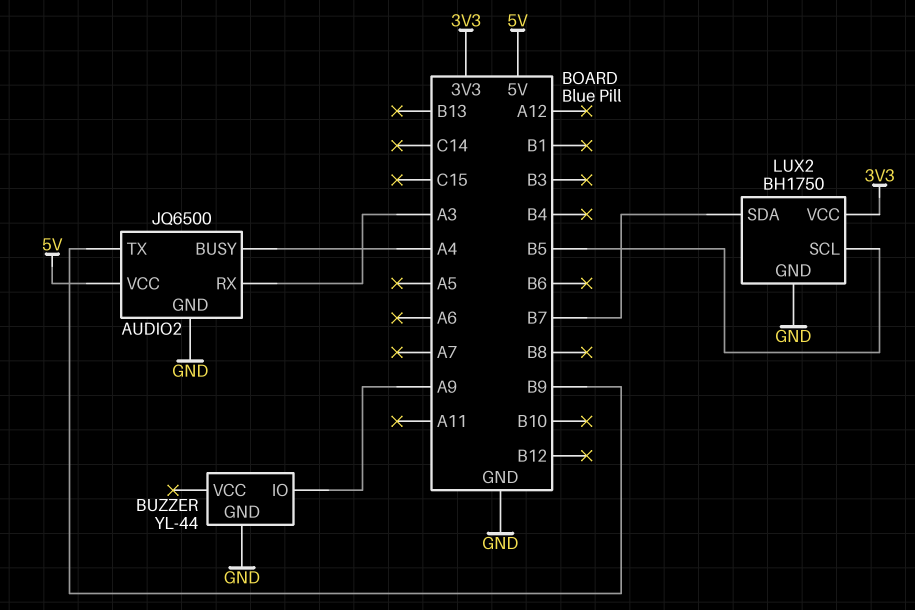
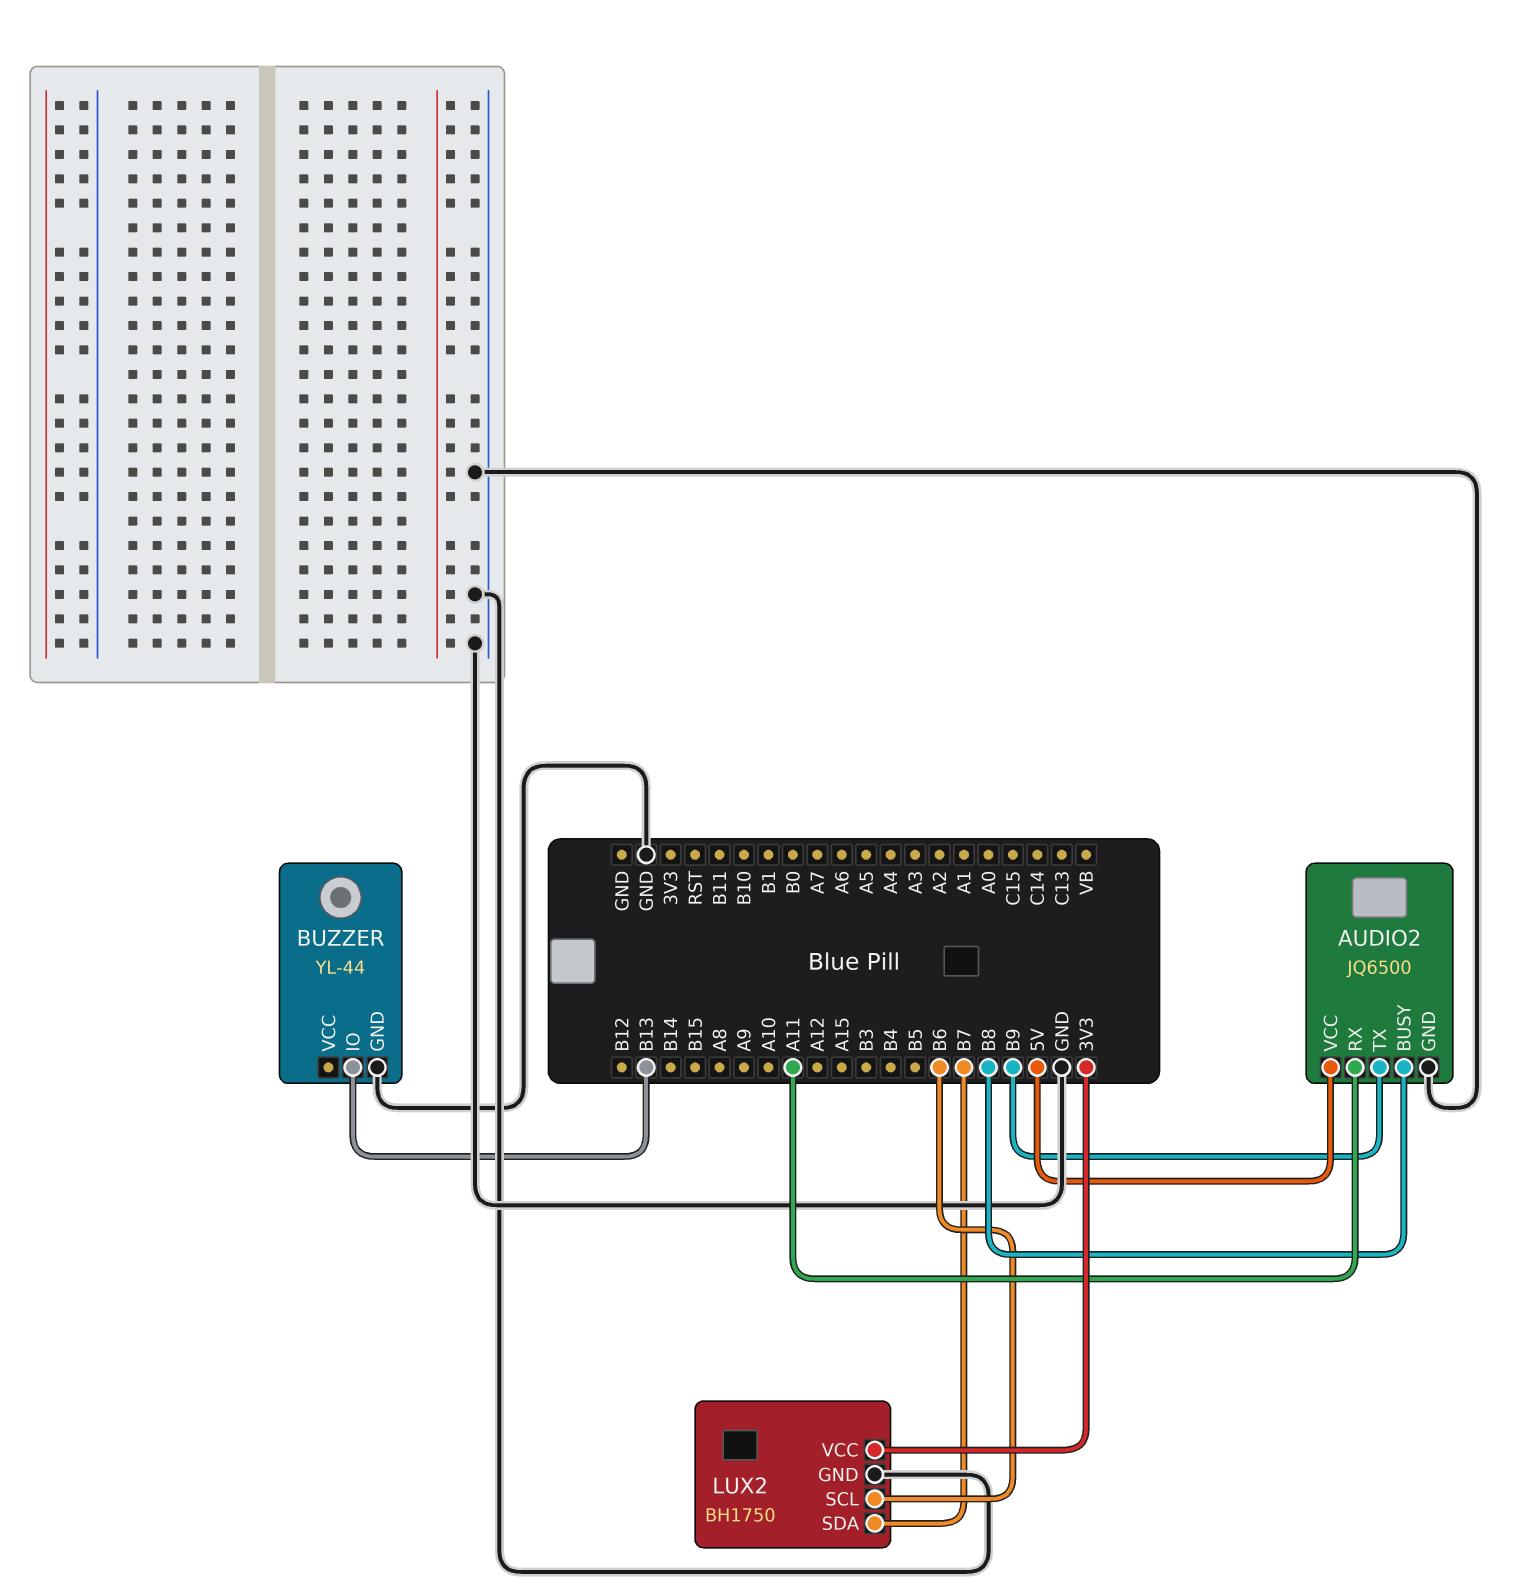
AUDIO2 pin BUSY: A4 -> B8
AUDIO2 pin RX: A3 -> A11
BUZZER pin IO: A9 -> B13
LUX2 pin SCL: B5 -> B6

